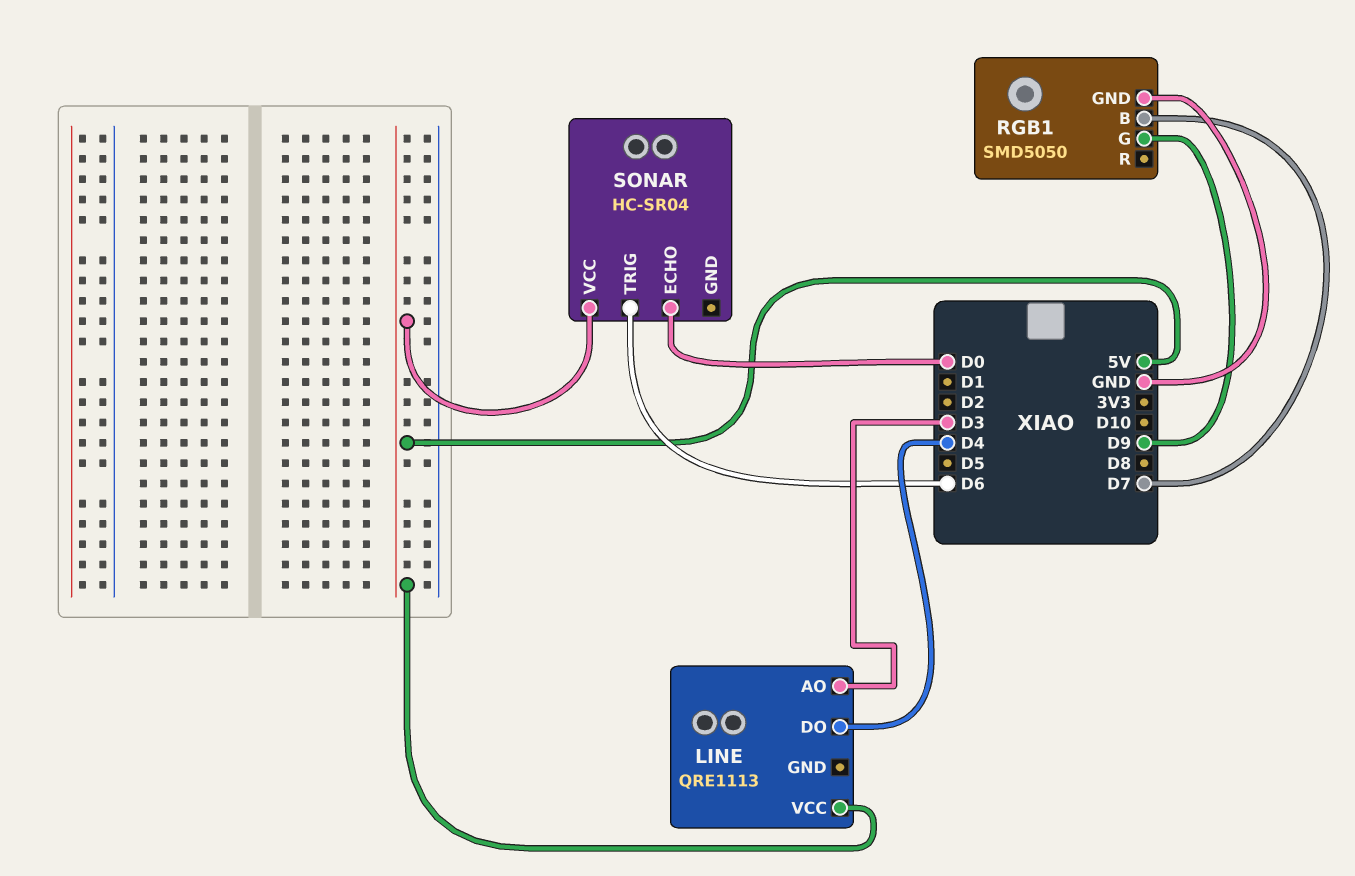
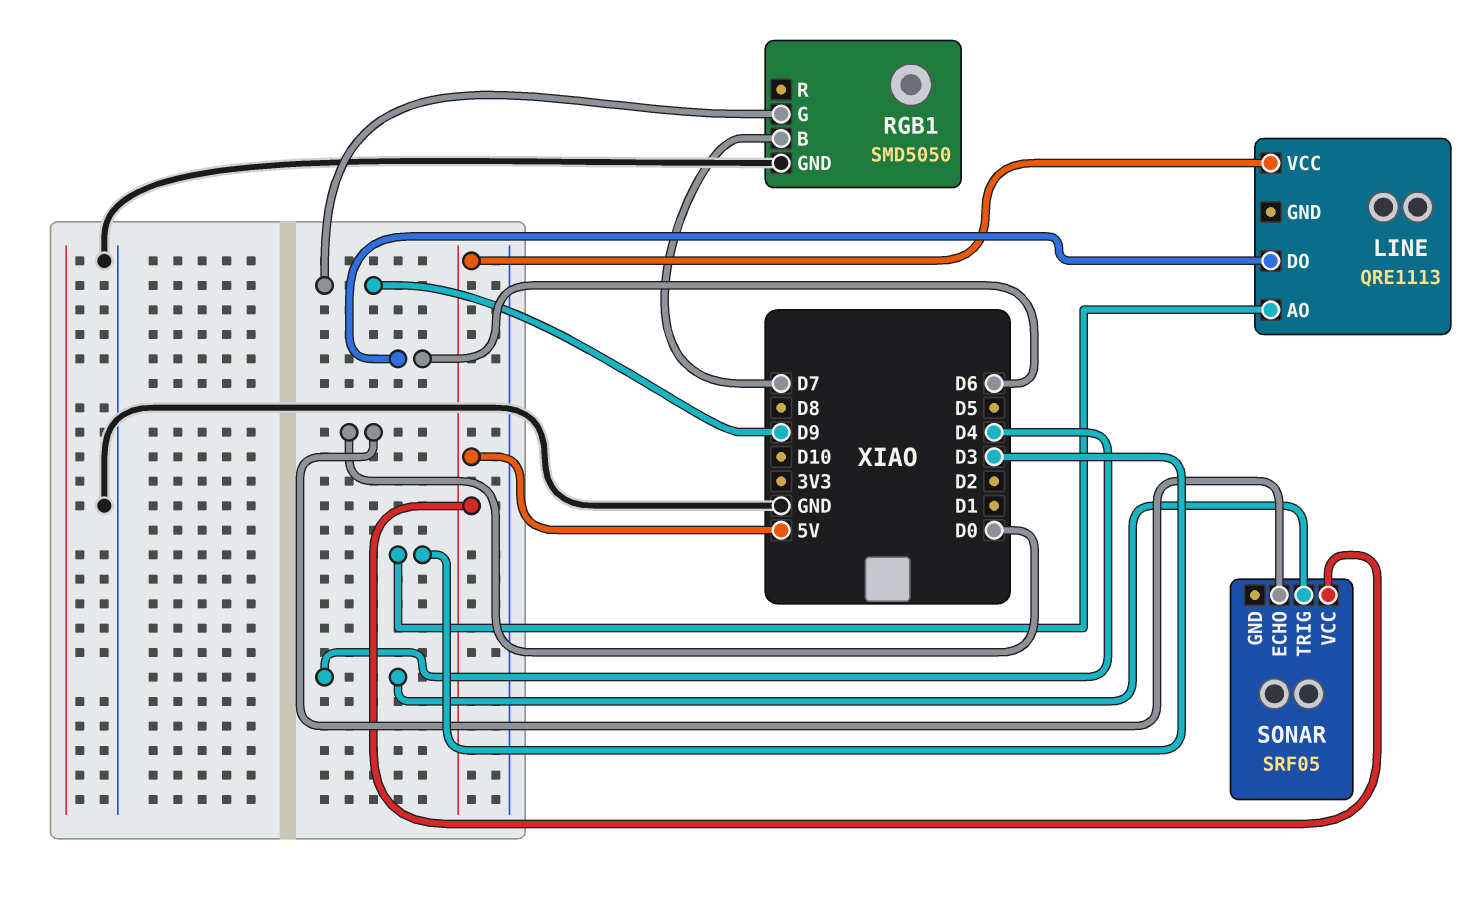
LINE pin DO: D4 -> D6
SONAR: HC-SR04 -> SRF05
SONAR pin TRIG: D6 -> D4

